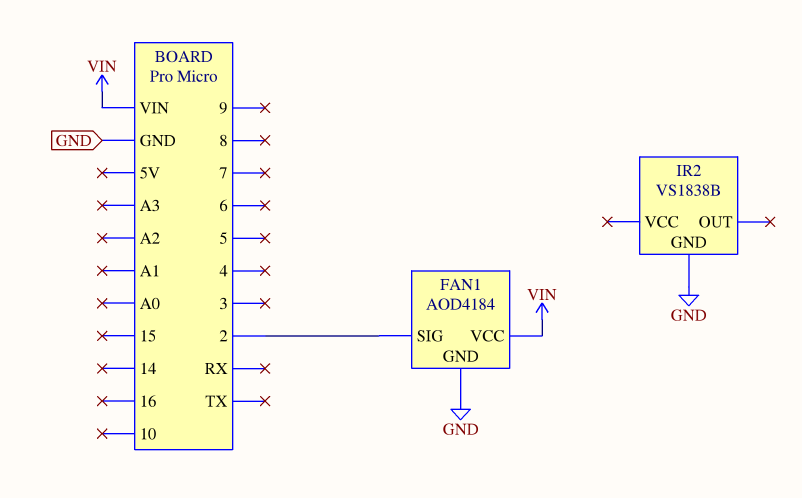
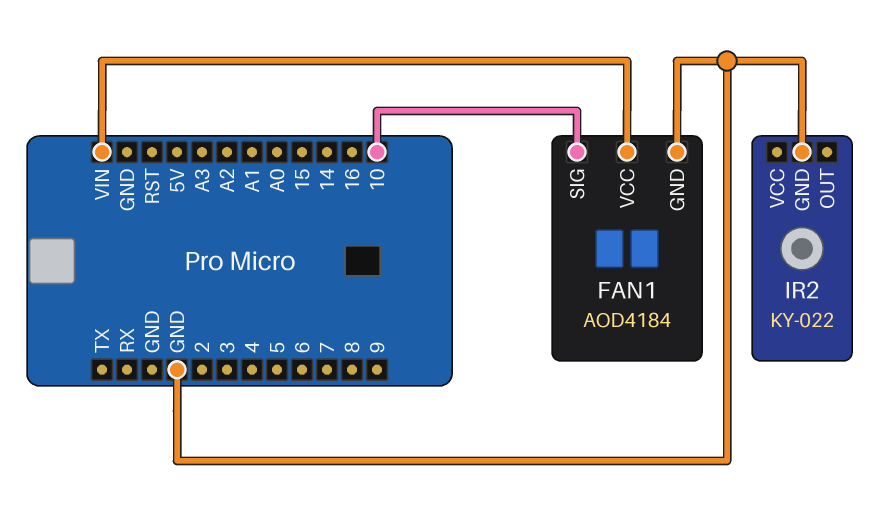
FAN1 pin SIG: 2 -> 10
IR2: VS1838B -> KY-022

